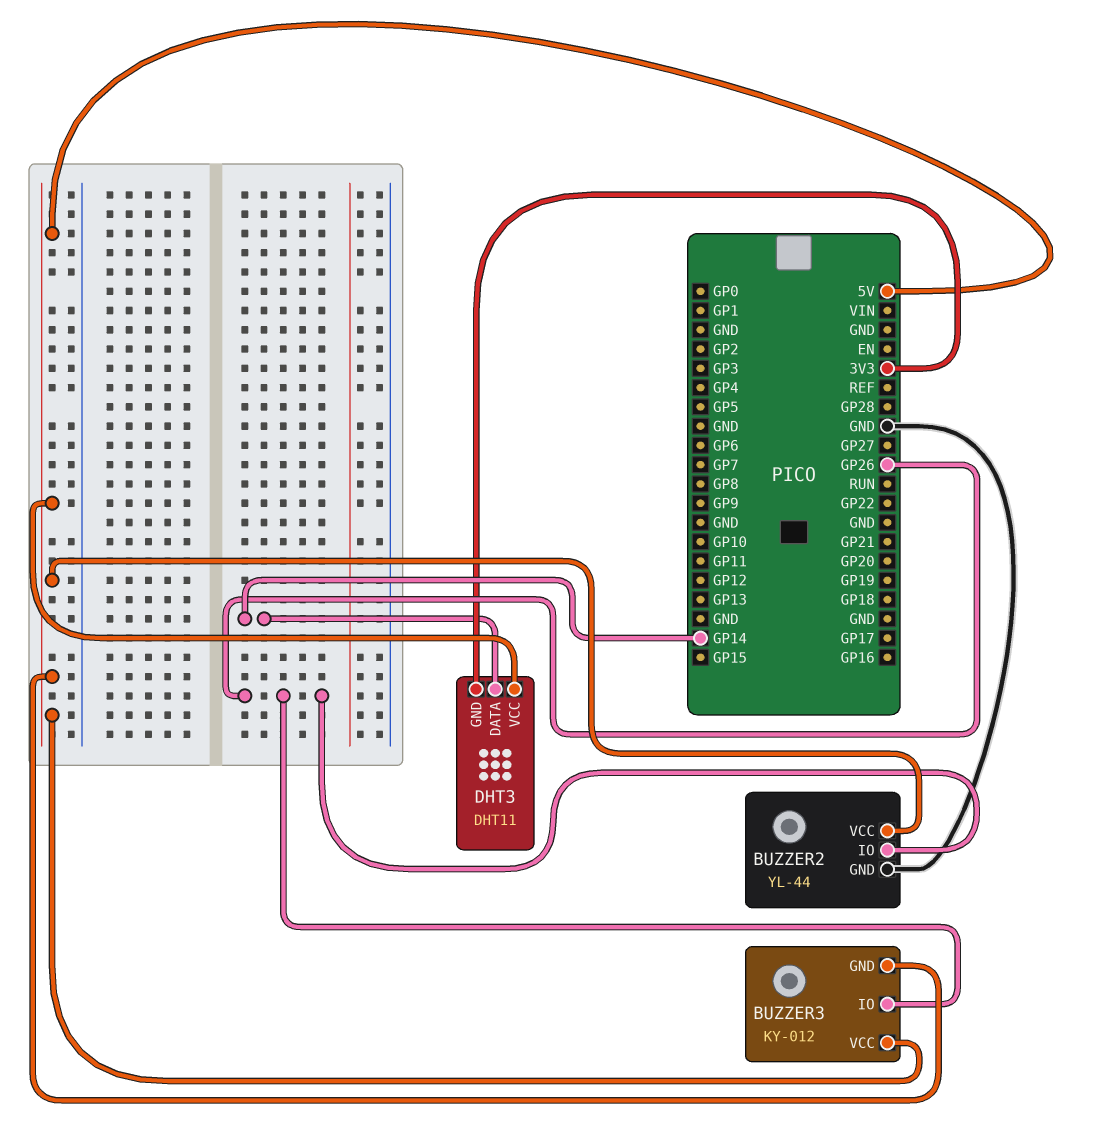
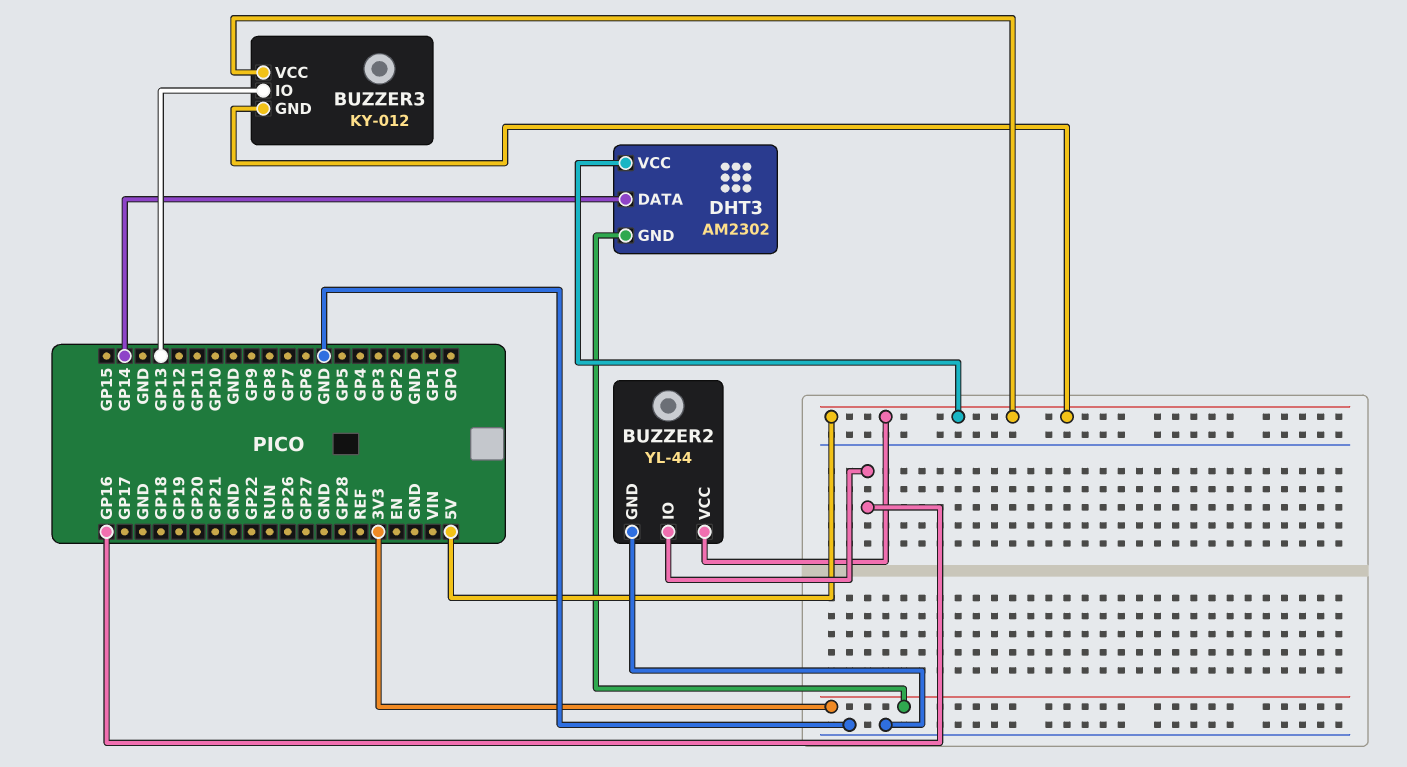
BUZZER2 pin IO: GP26 -> GP16
BUZZER3 pin IO: GP26 -> GP13
DHT3: DHT11 -> AM2302

